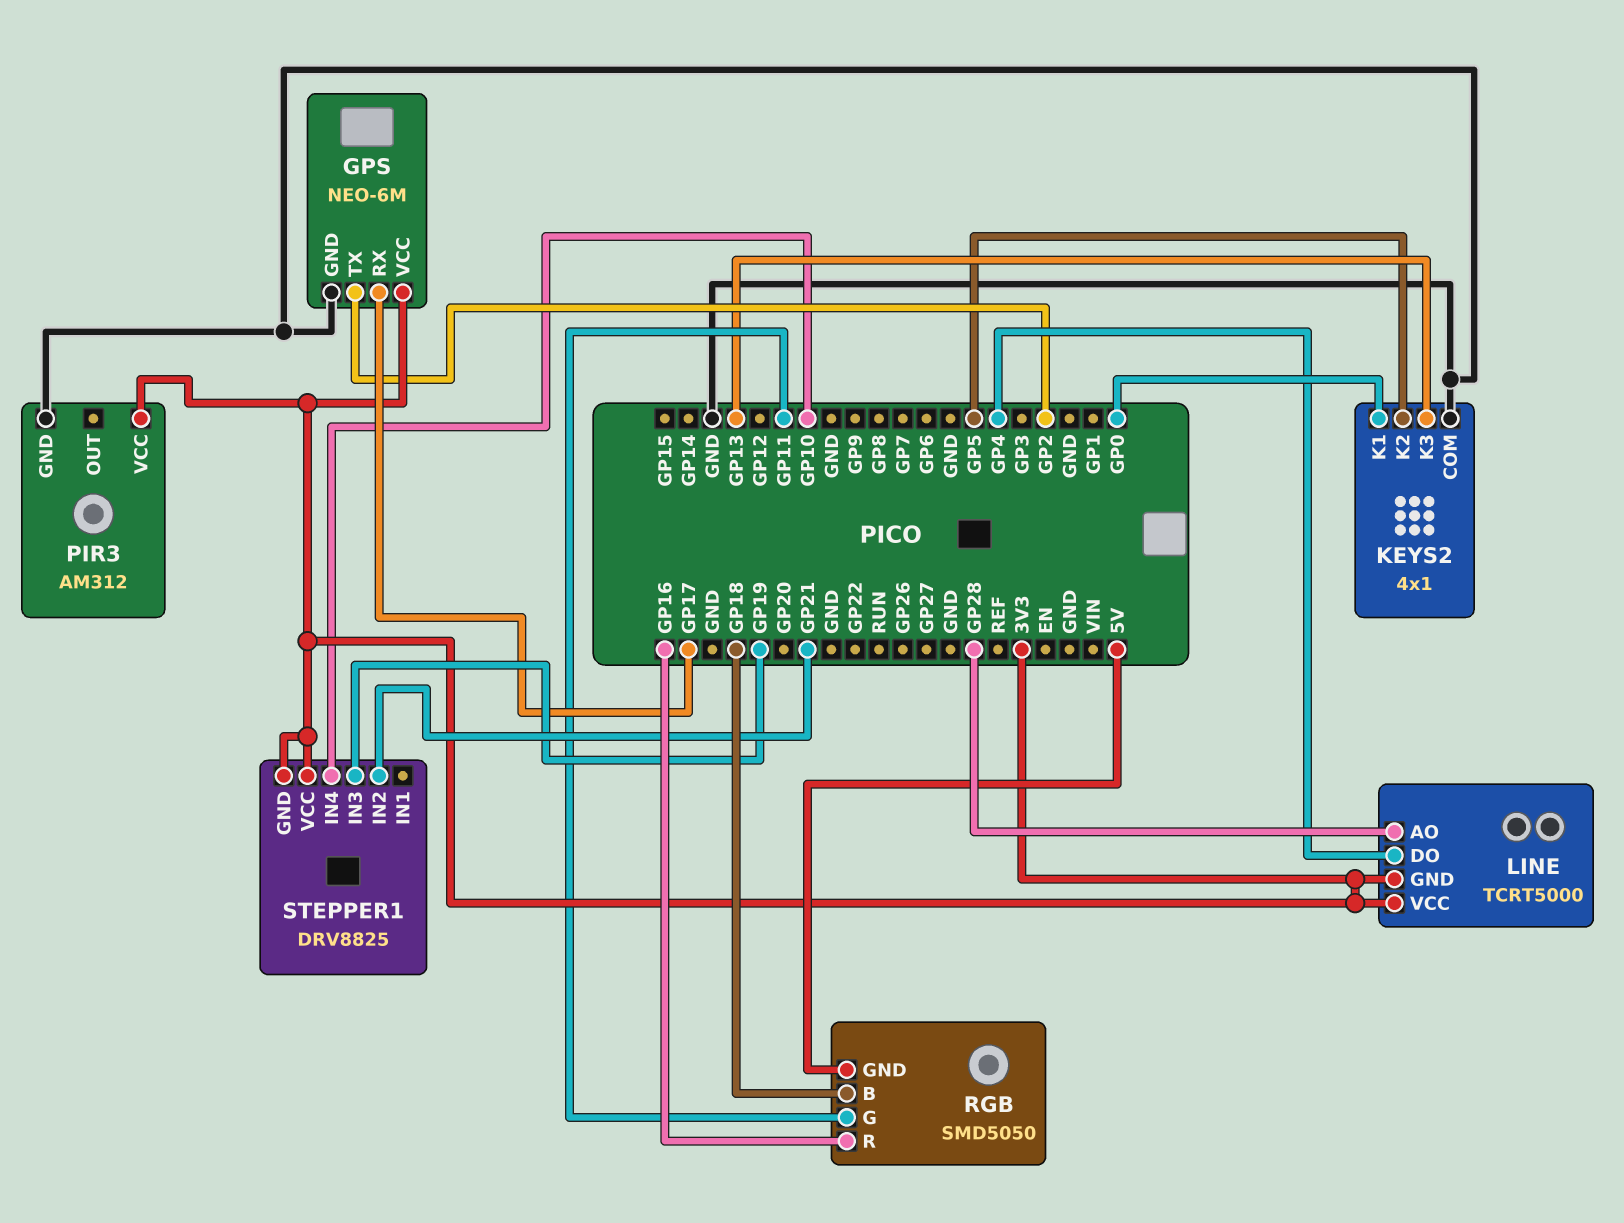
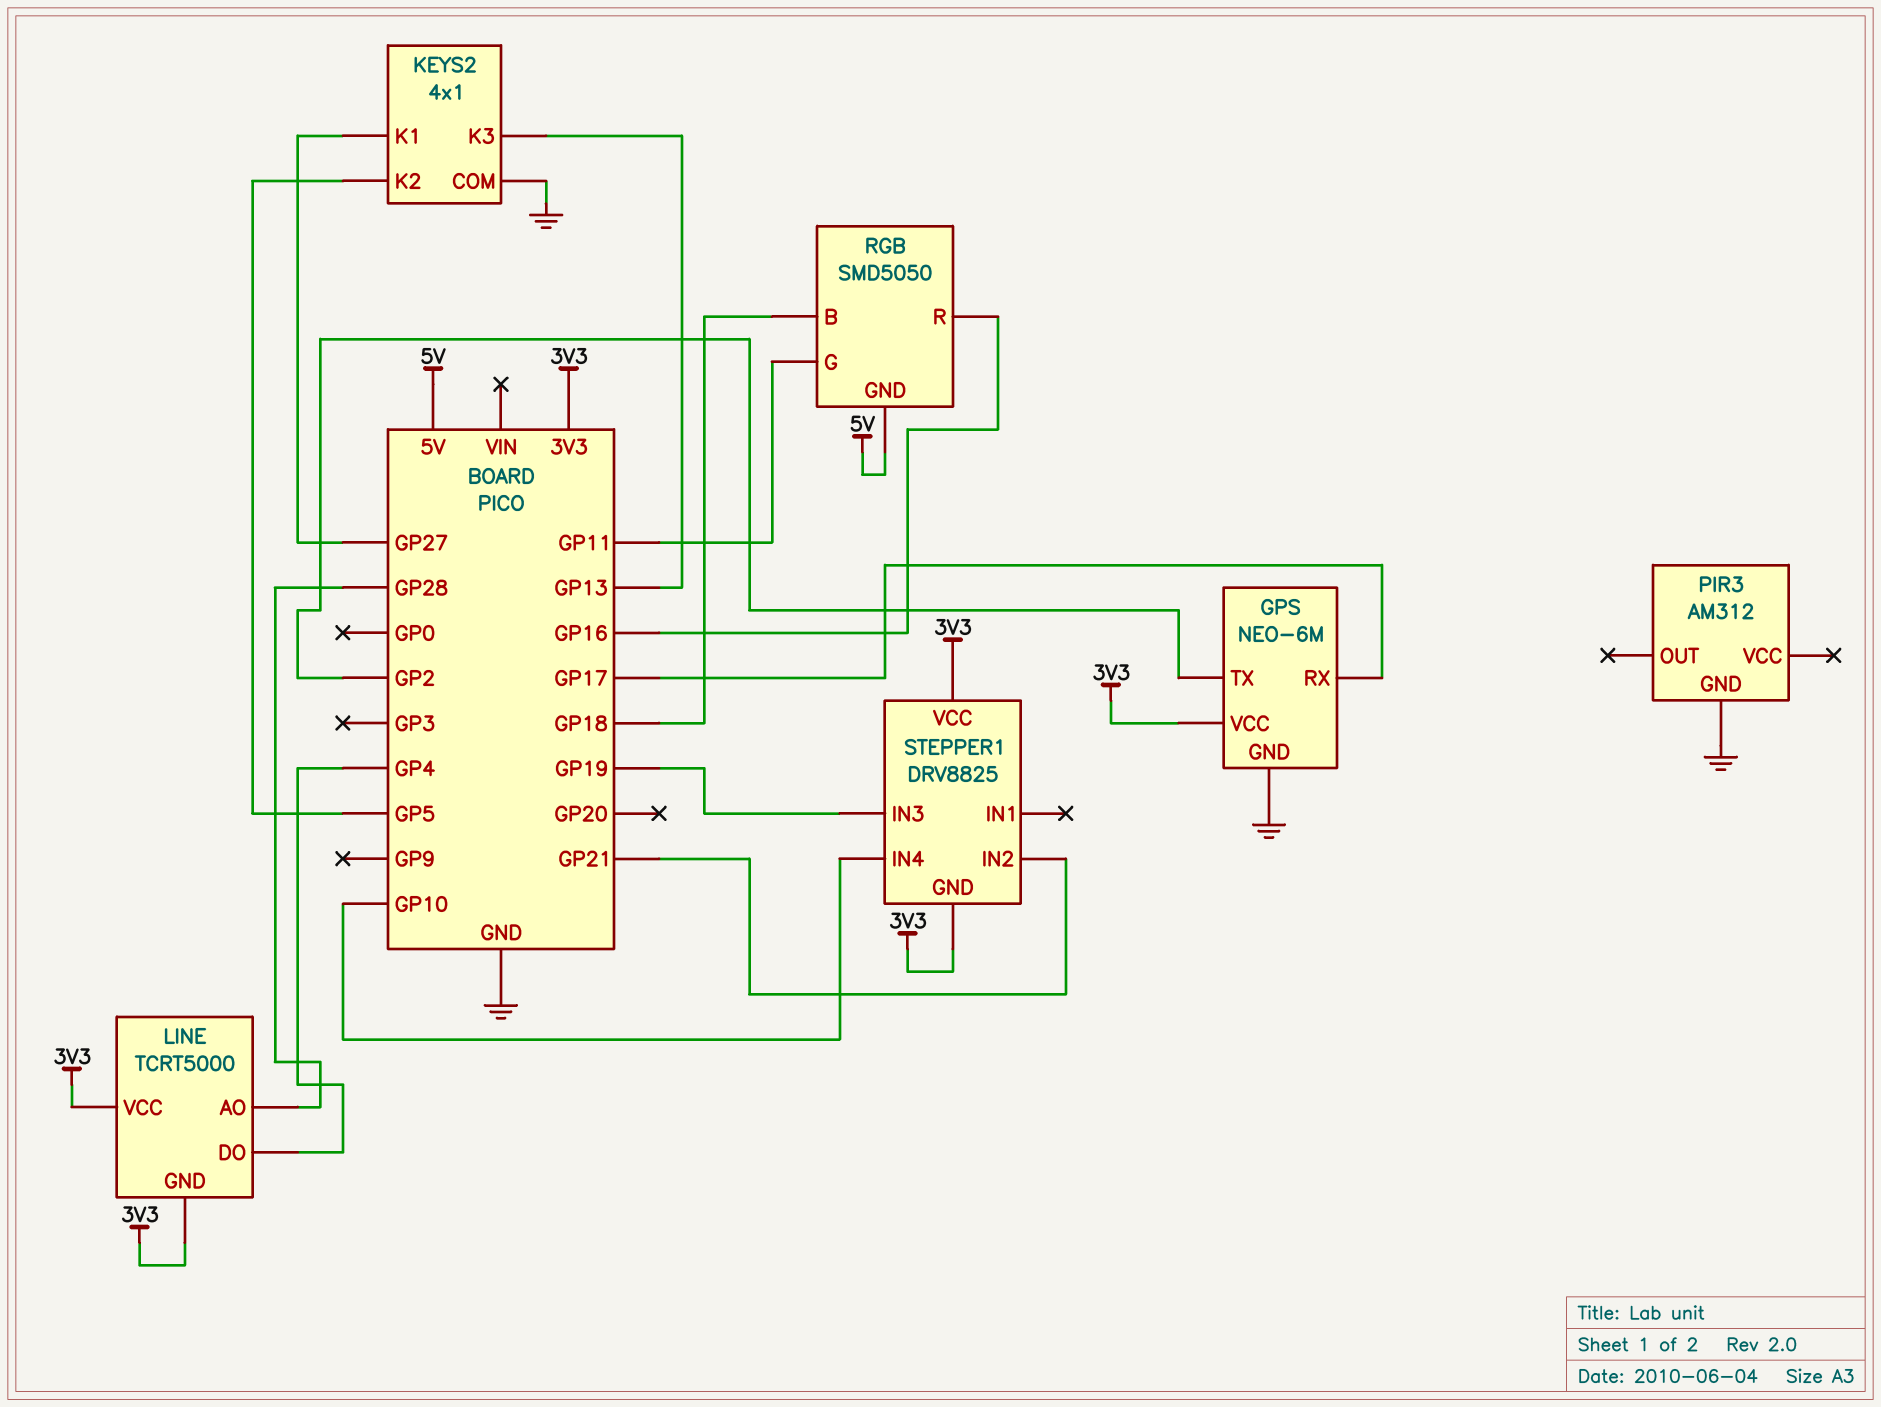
KEYS2 pin K1: GP0 -> GP27
PIR3 pin VCC: 3V3 -> none

